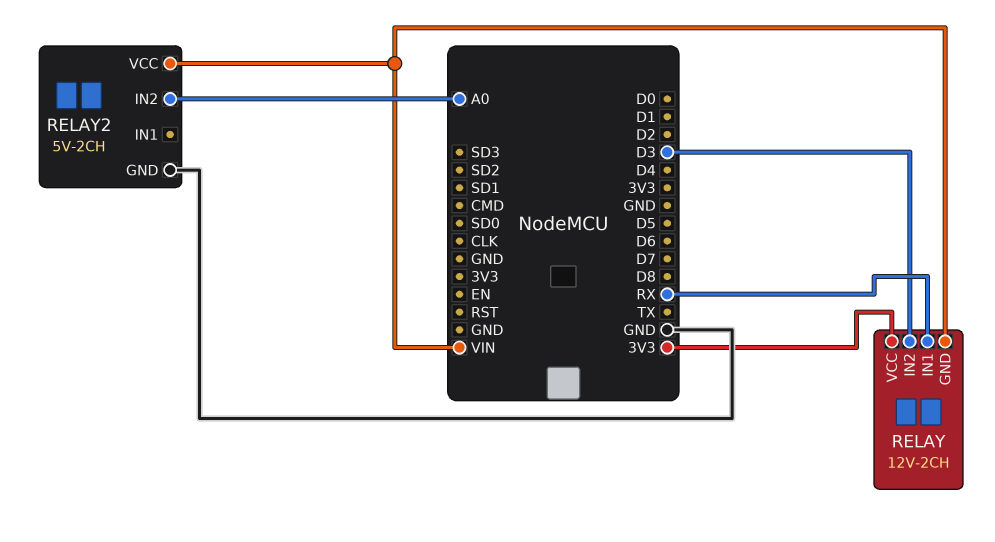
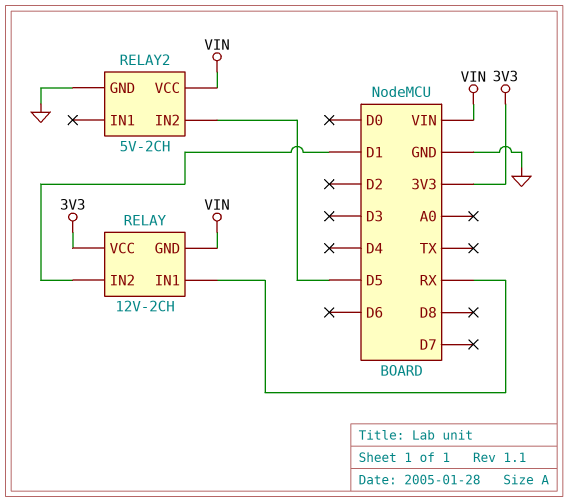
RELAY pin IN2: D3 -> D1
RELAY2 pin IN2: A0 -> D5

